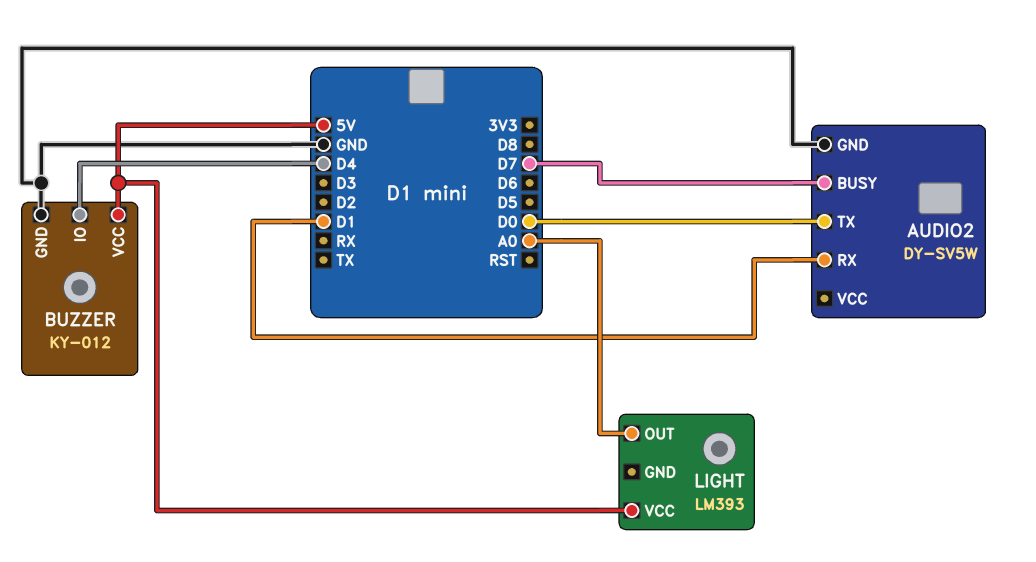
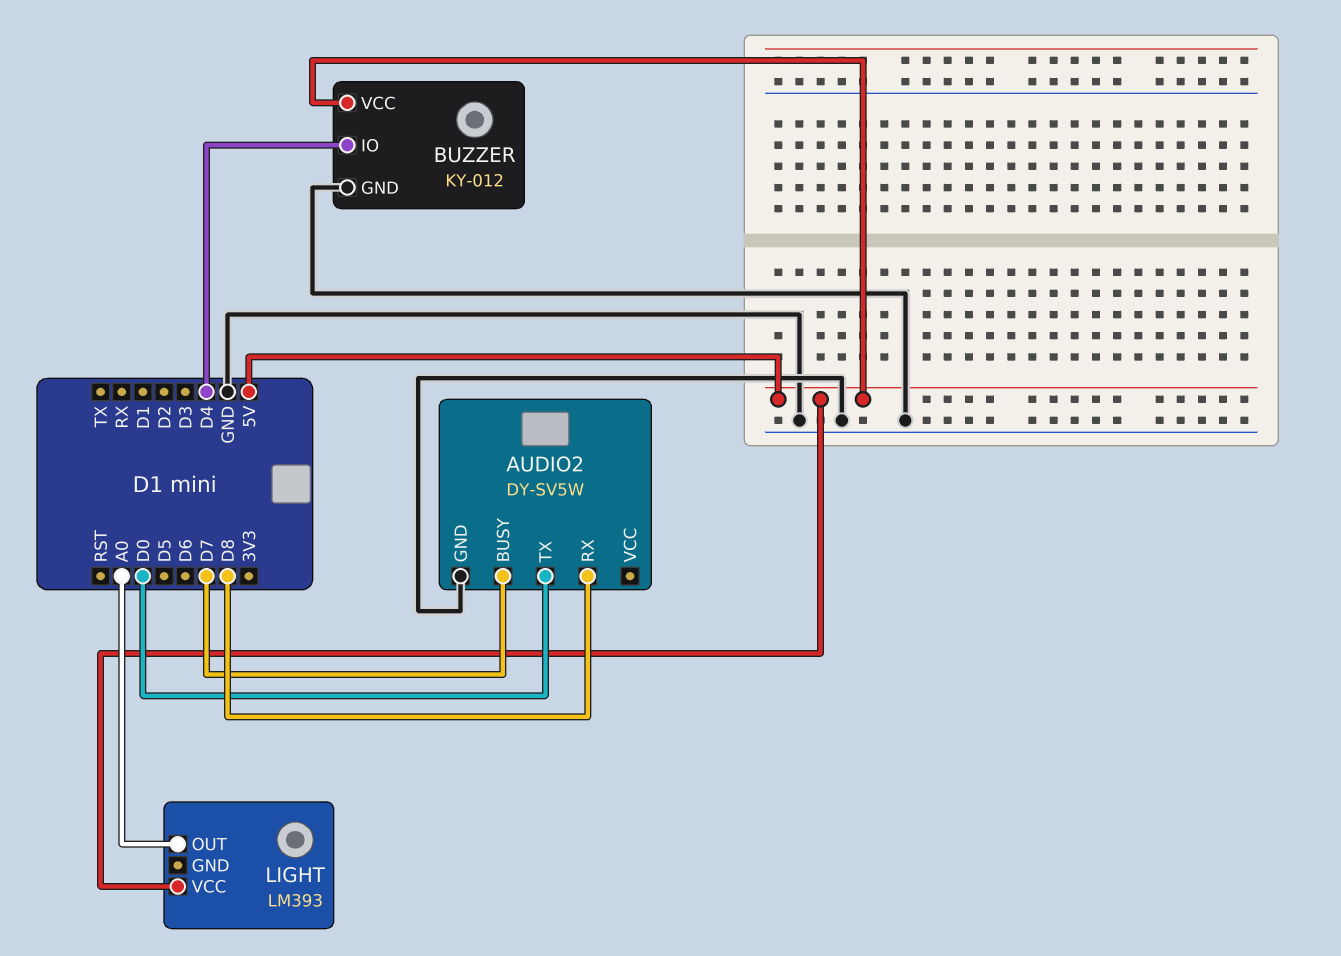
AUDIO2 pin RX: D1 -> D8

